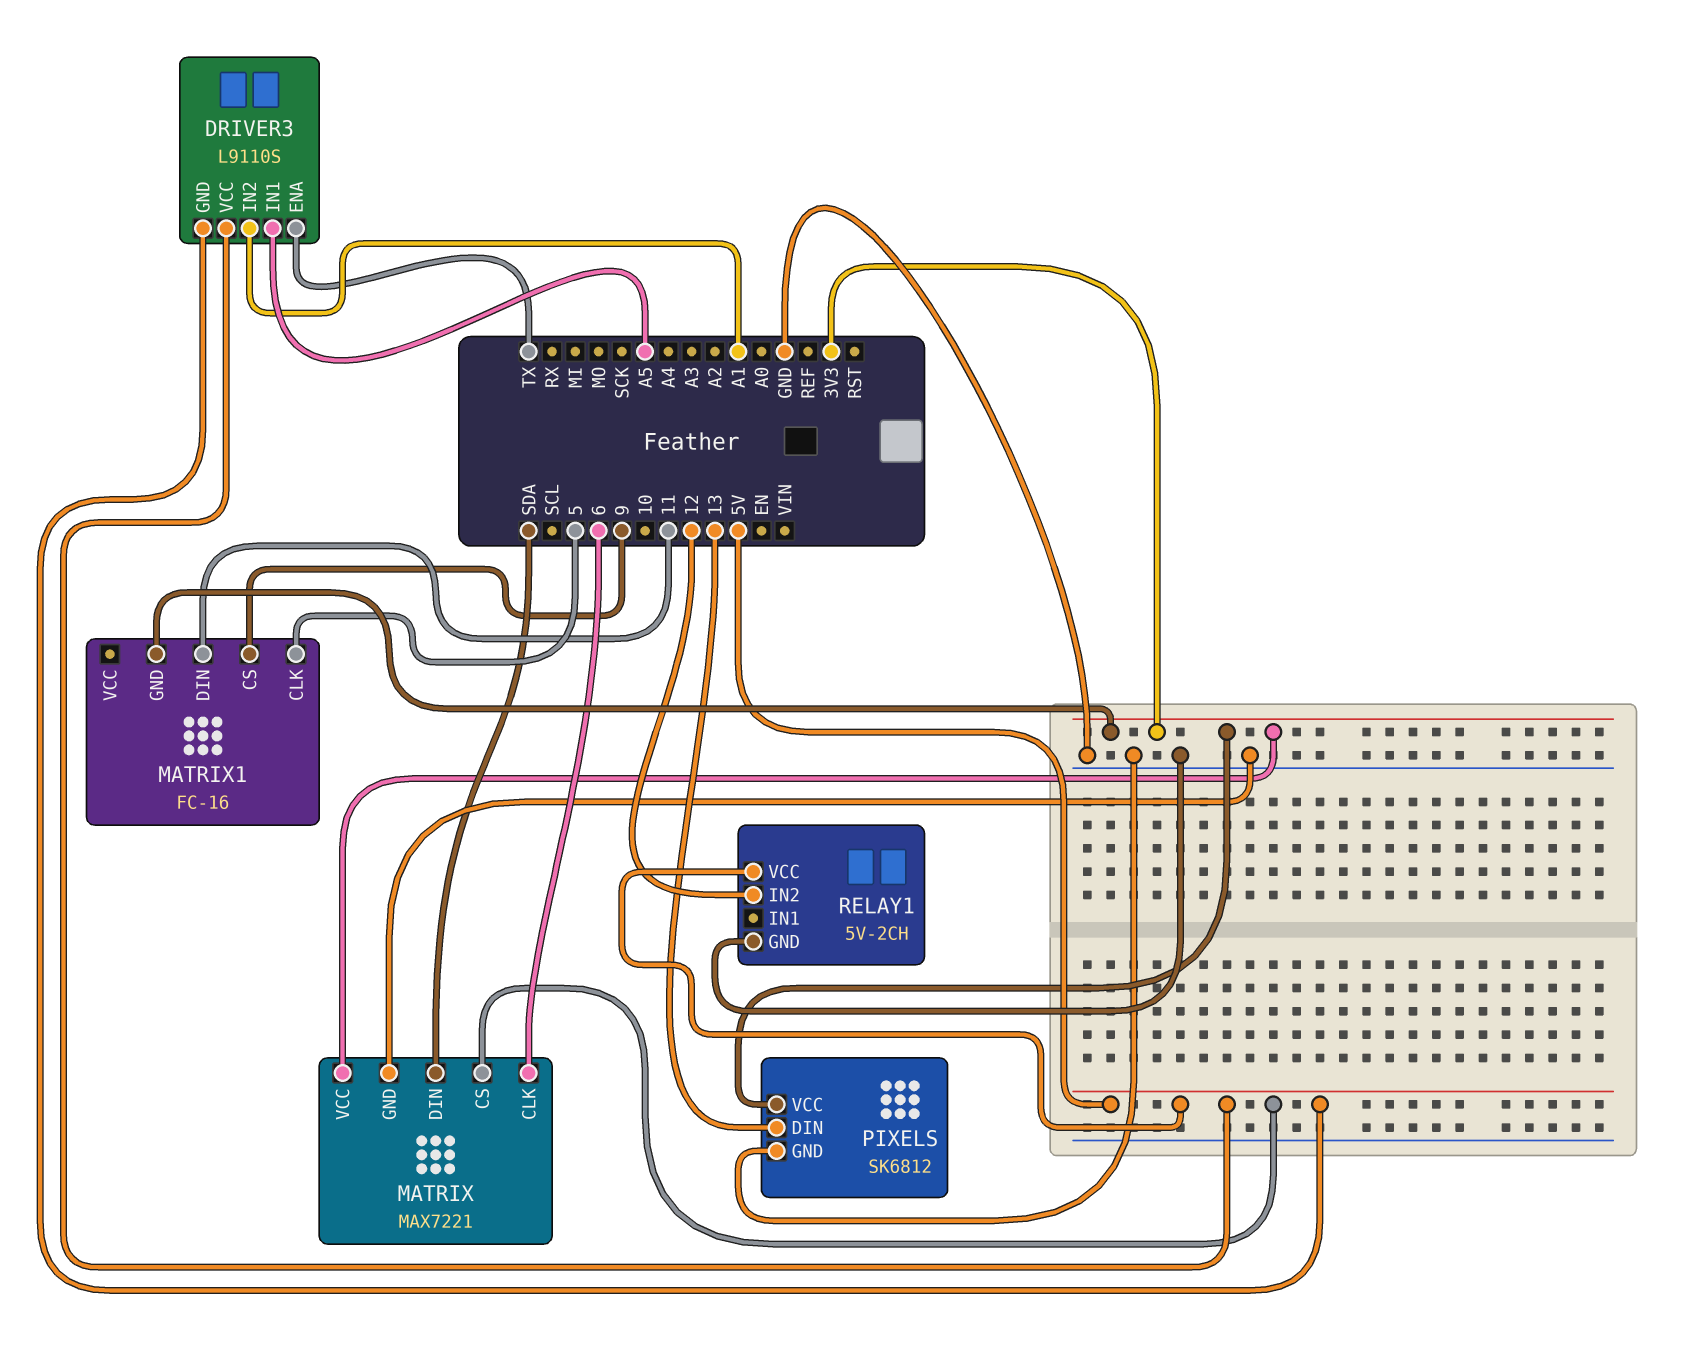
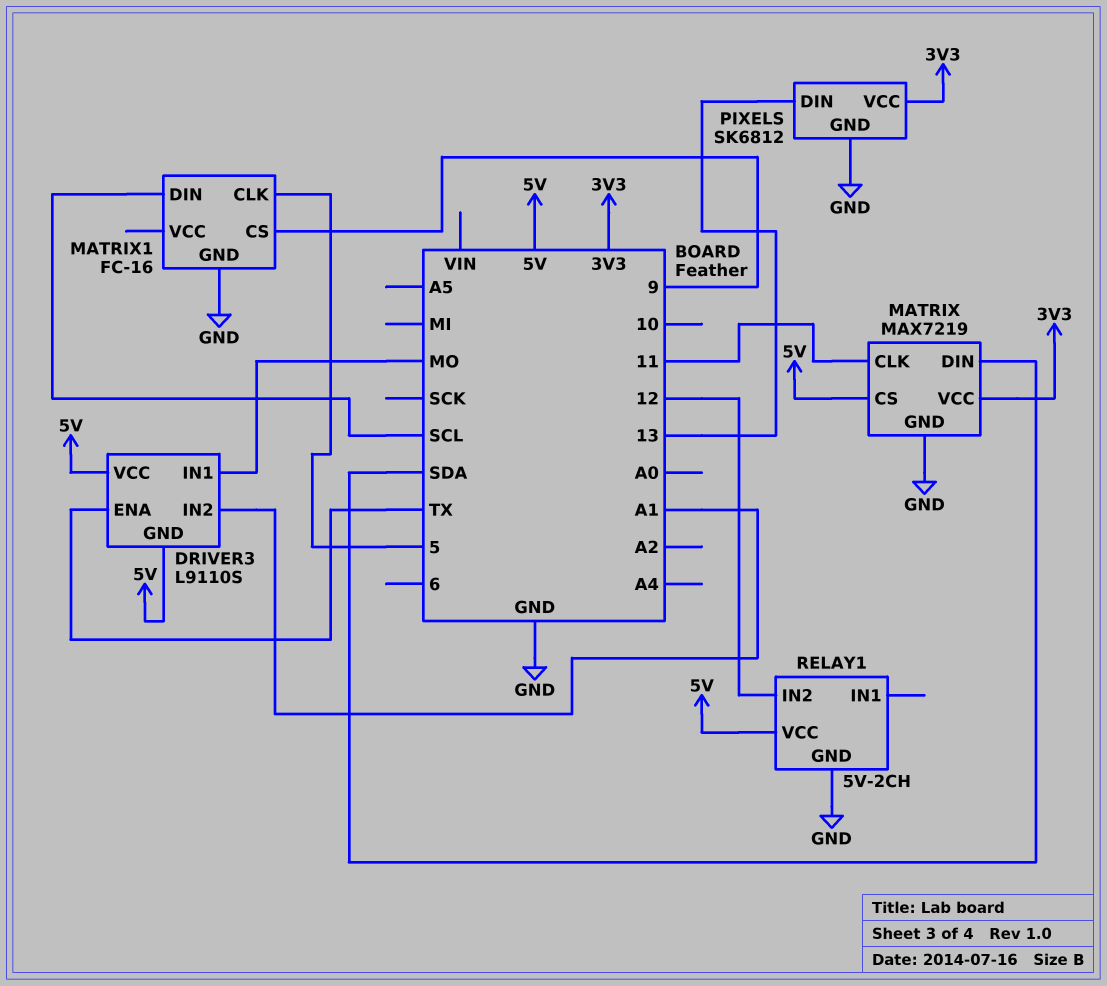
DRIVER3 pin IN1: A5 -> MO
MATRIX: MAX7221 -> MAX7219
MATRIX pin CLK: 6 -> 11
MATRIX1 pin DIN: 11 -> SCL
MATRIX1 pin GND: 3V3 -> GND

